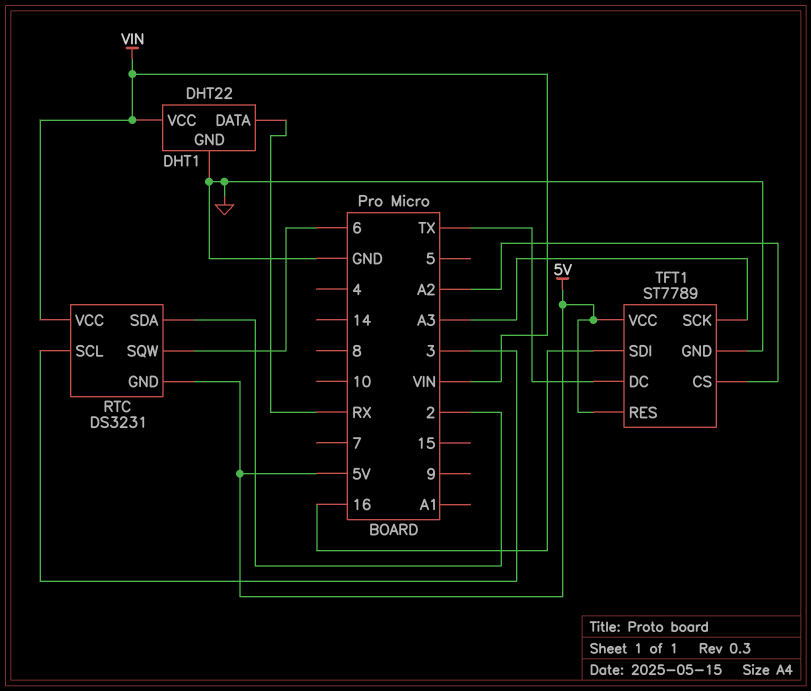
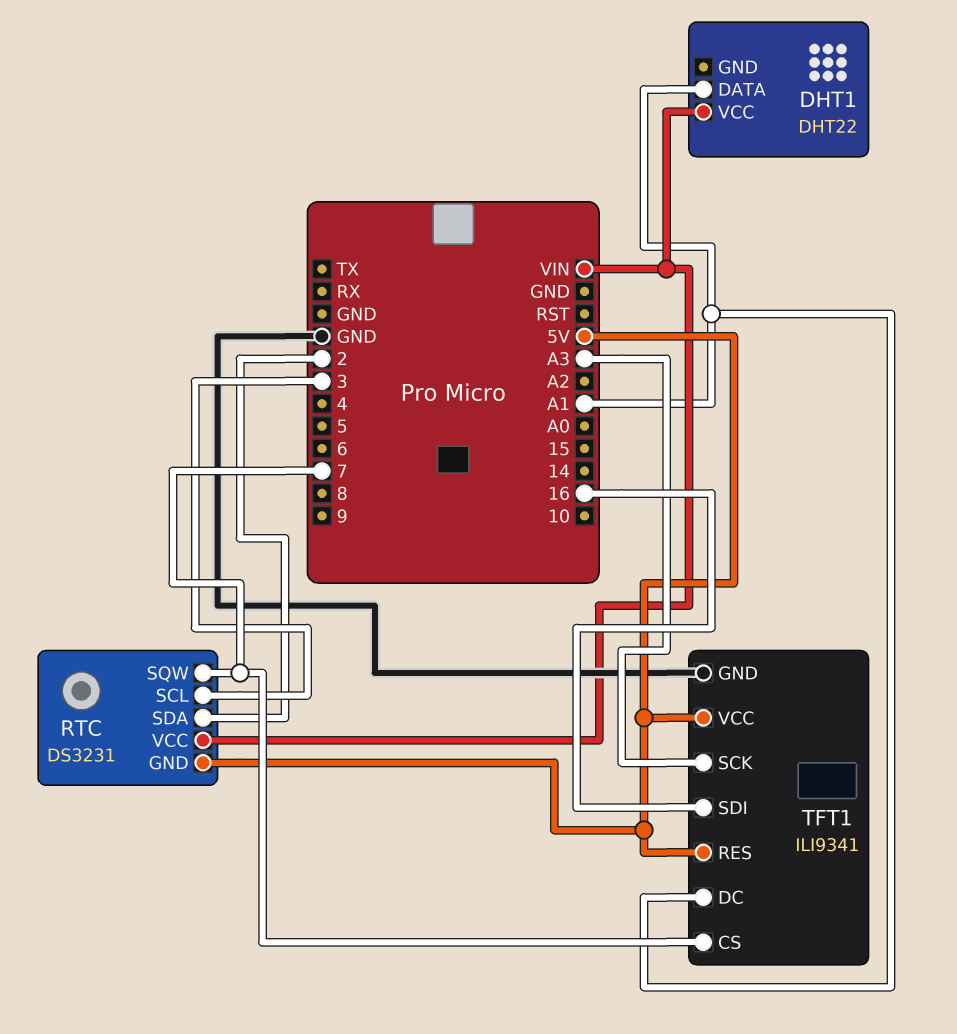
DHT1 pin DATA: RX -> A1
DHT1 pin GND: GND -> none
RTC pin SQW: 6 -> 7
TFT1: ST7789 -> ILI9341
TFT1 pin CS: A2 -> 7
TFT1 pin DC: TX -> A1

